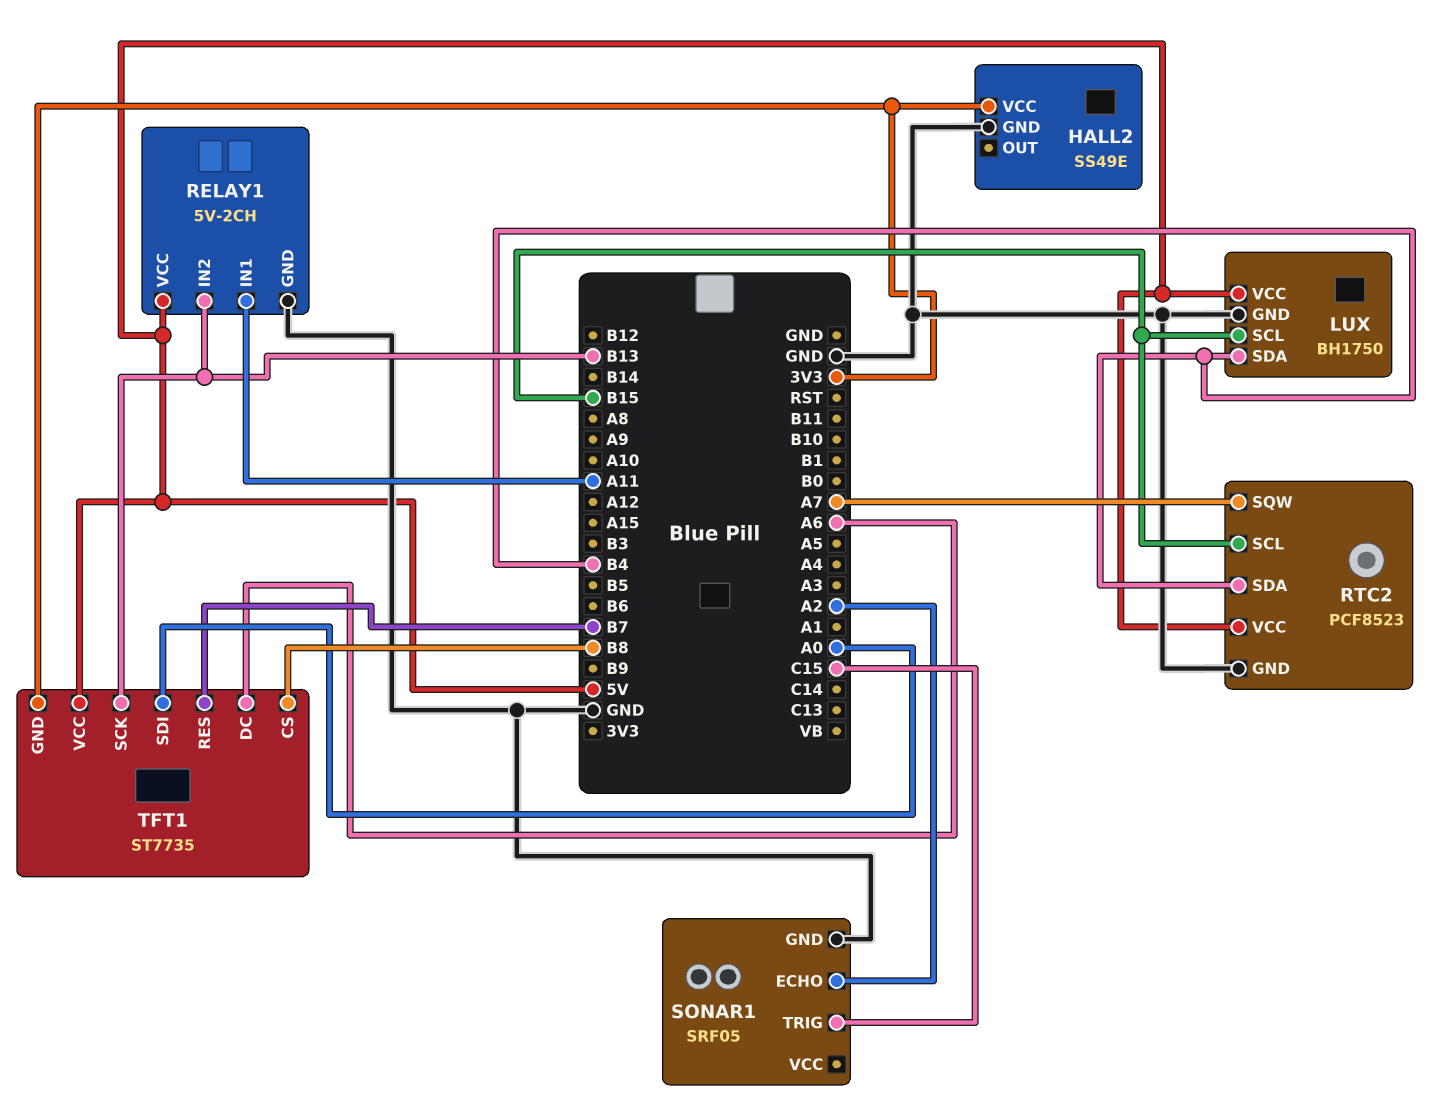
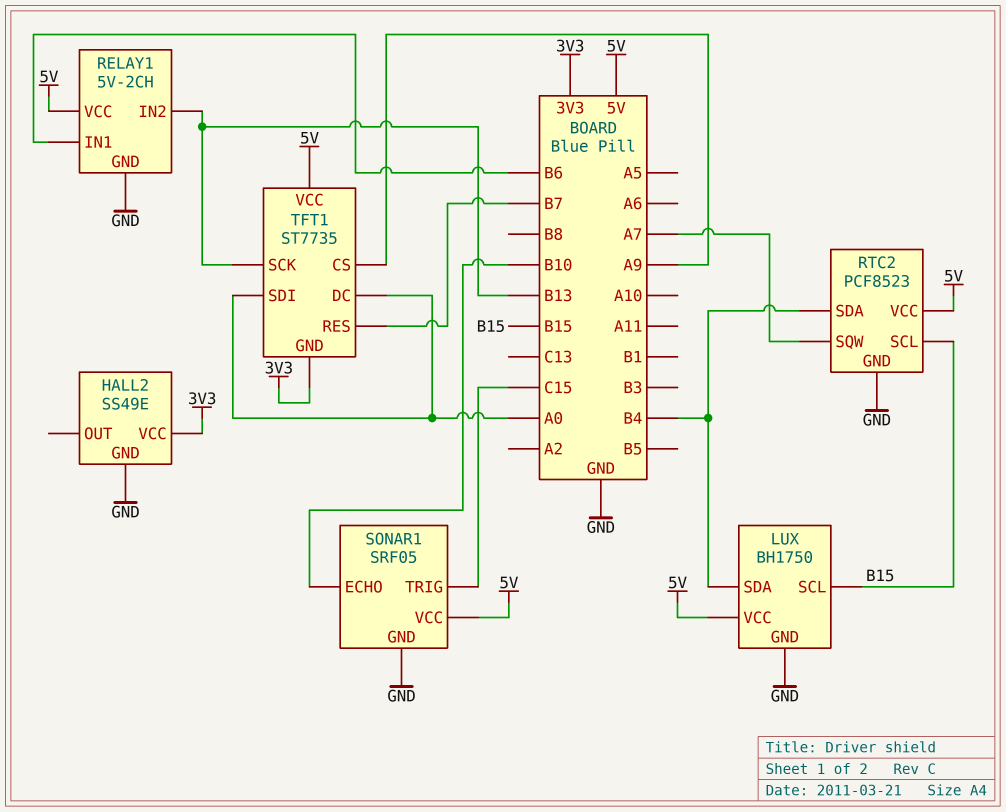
RELAY1 pin IN1: A11 -> B6
SONAR1 pin ECHO: A2 -> B10
SONAR1 pin VCC: none -> 5V
TFT1 pin CS: B8 -> A9
TFT1 pin DC: A6 -> A0

